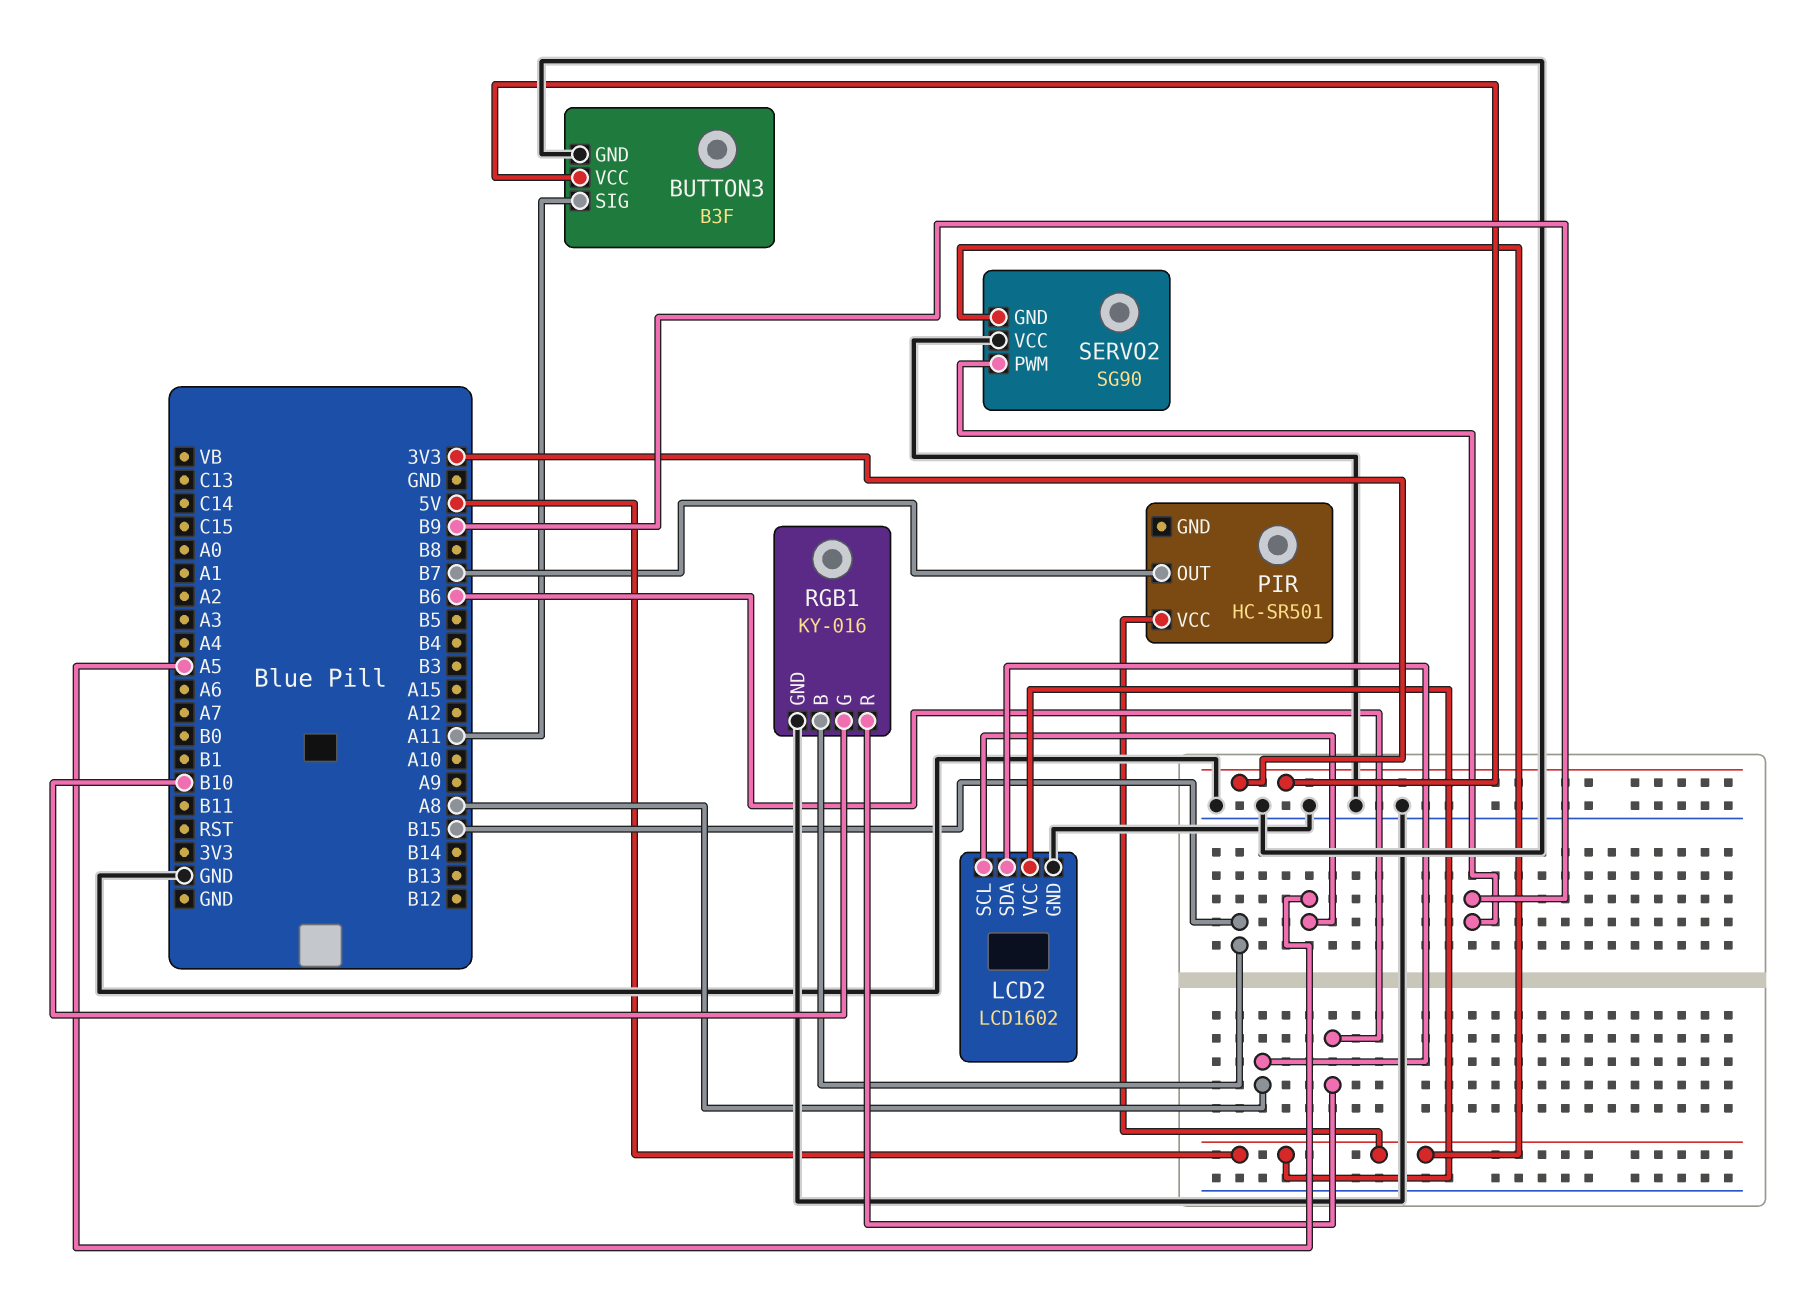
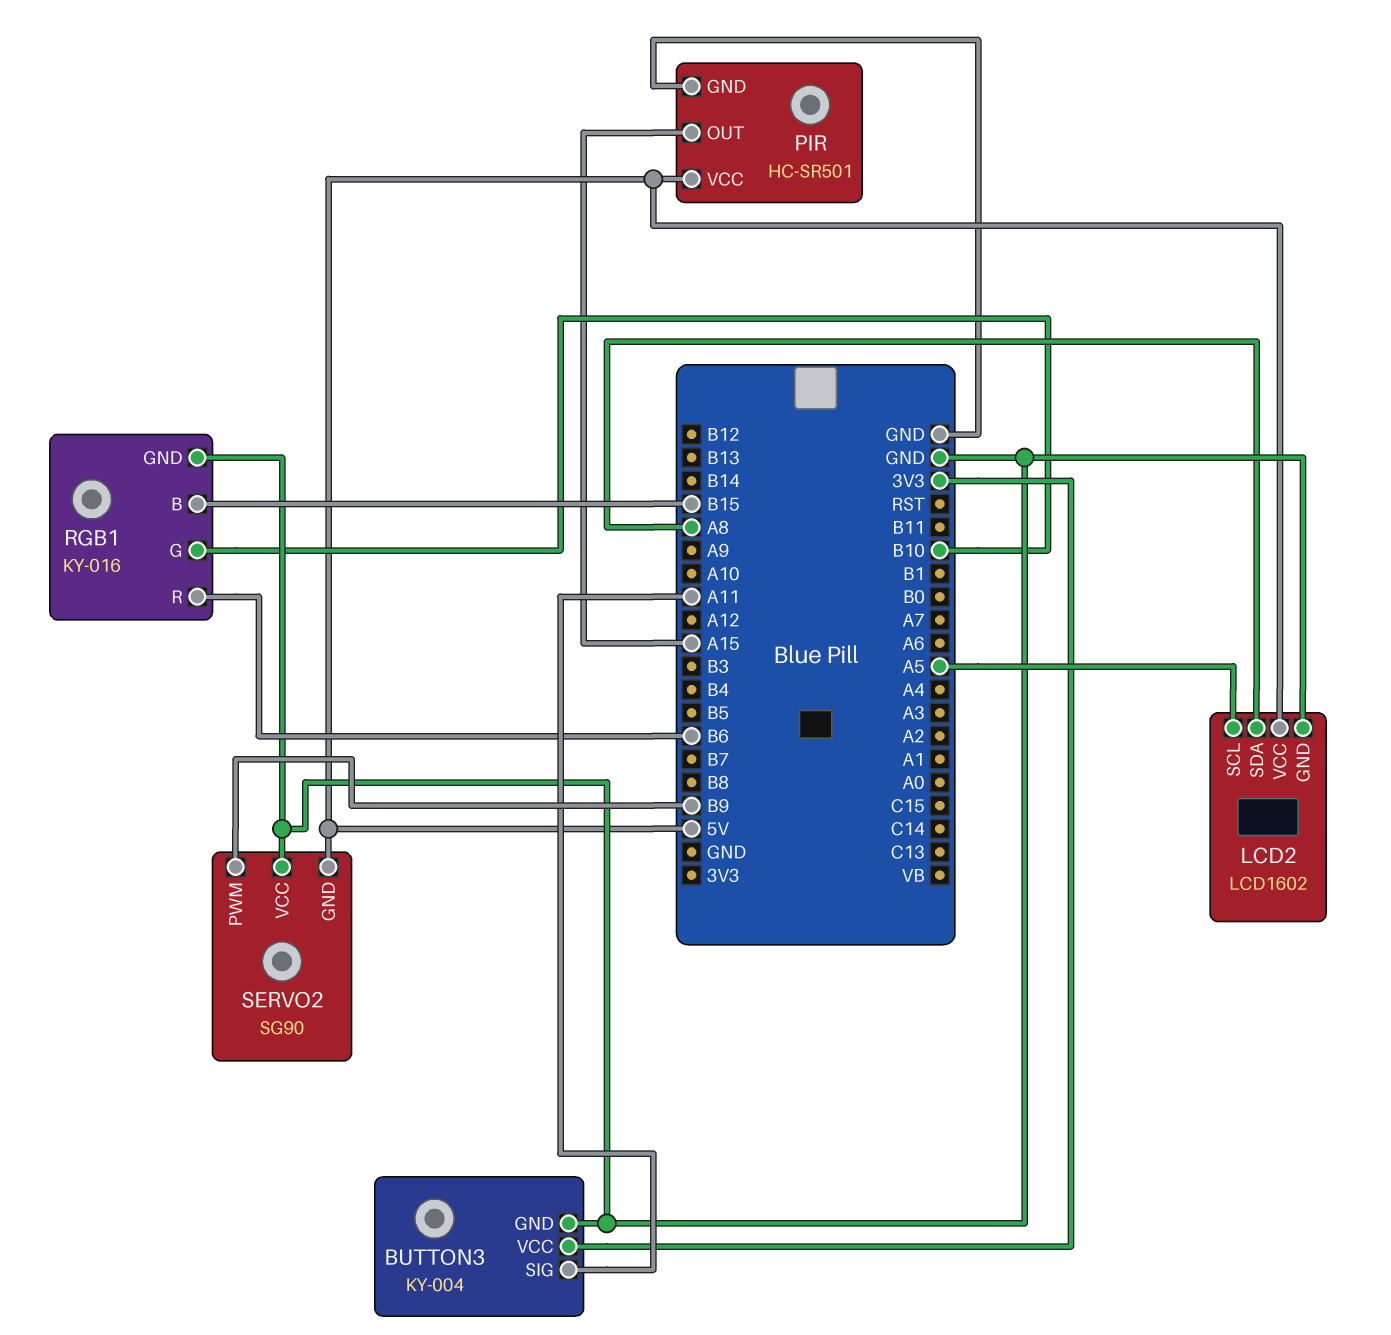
BUTTON3: B3F -> KY-004
PIR pin GND: none -> GND
PIR pin OUT: B7 -> A15

